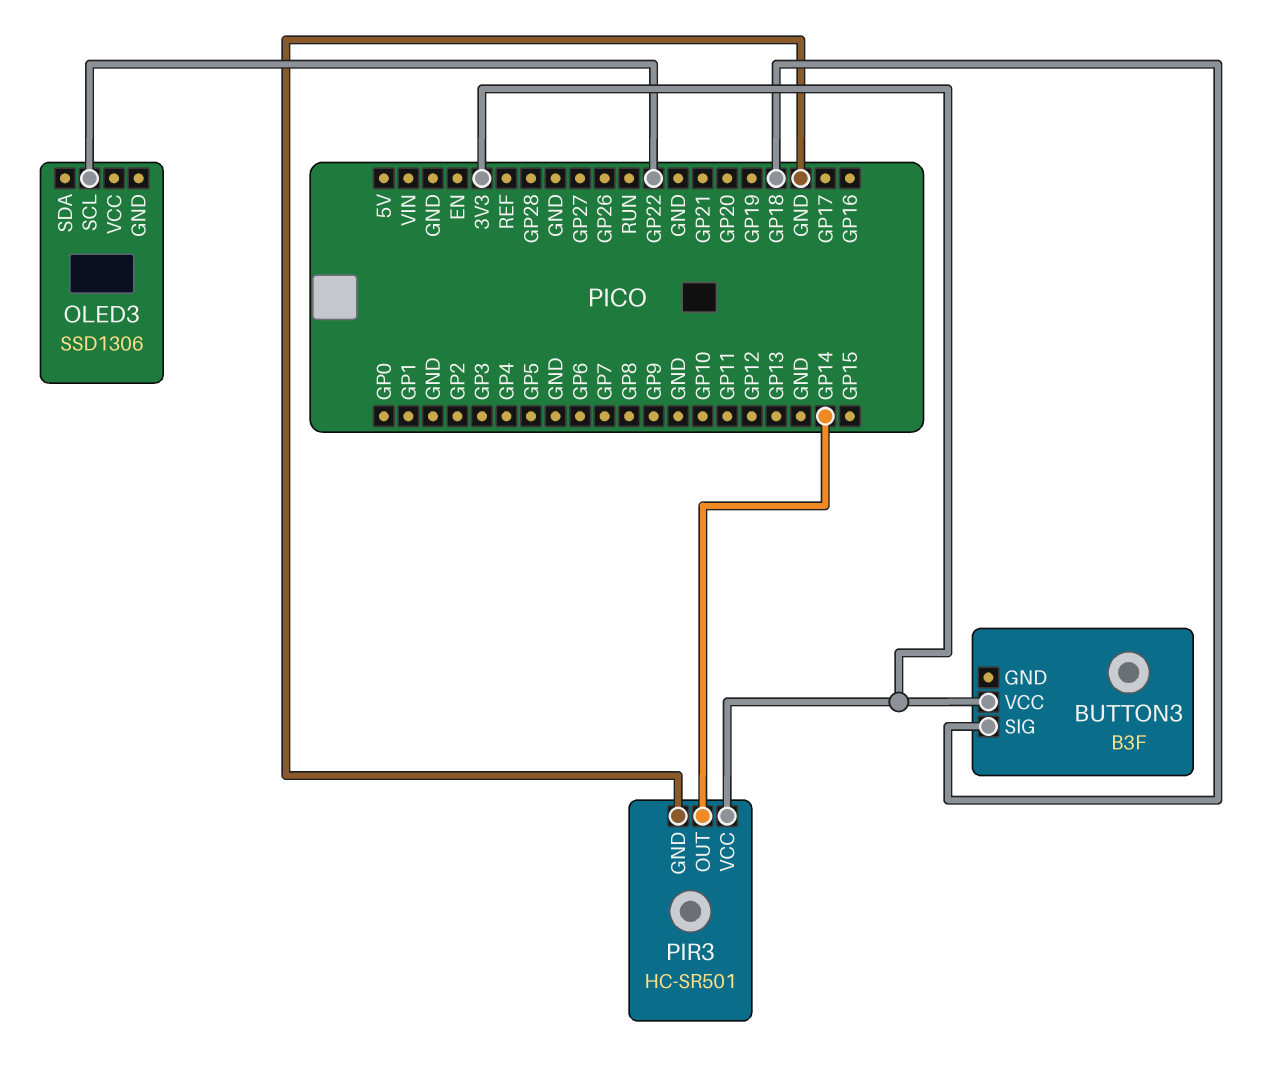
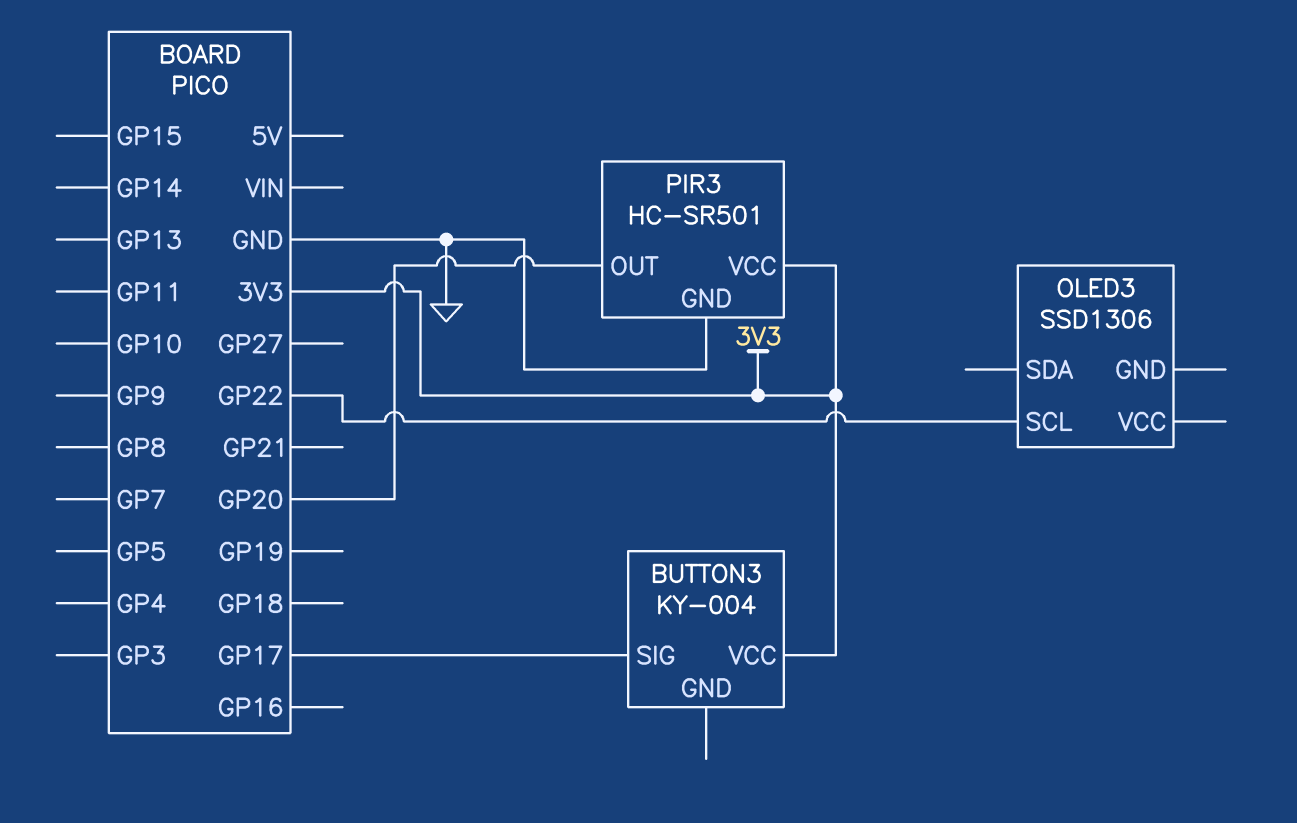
BUTTON3: B3F -> KY-004
BUTTON3 pin SIG: GP18 -> GP17
PIR3 pin OUT: GP14 -> GP20

